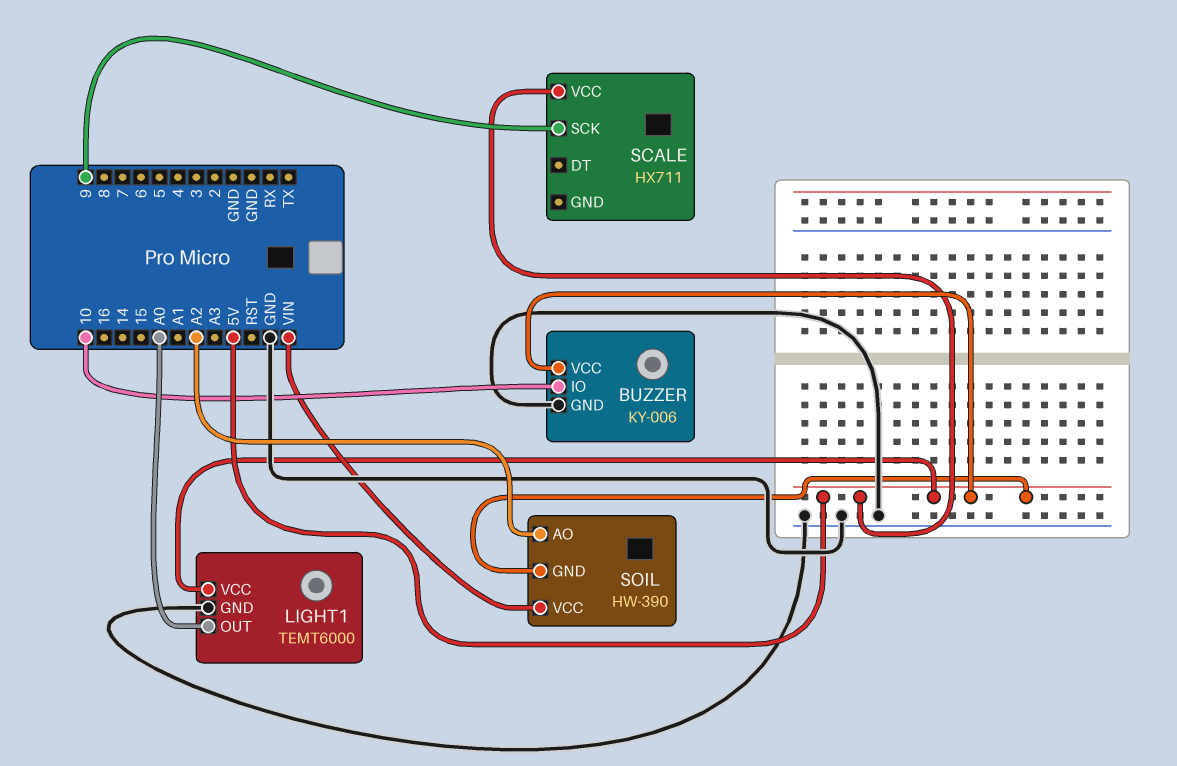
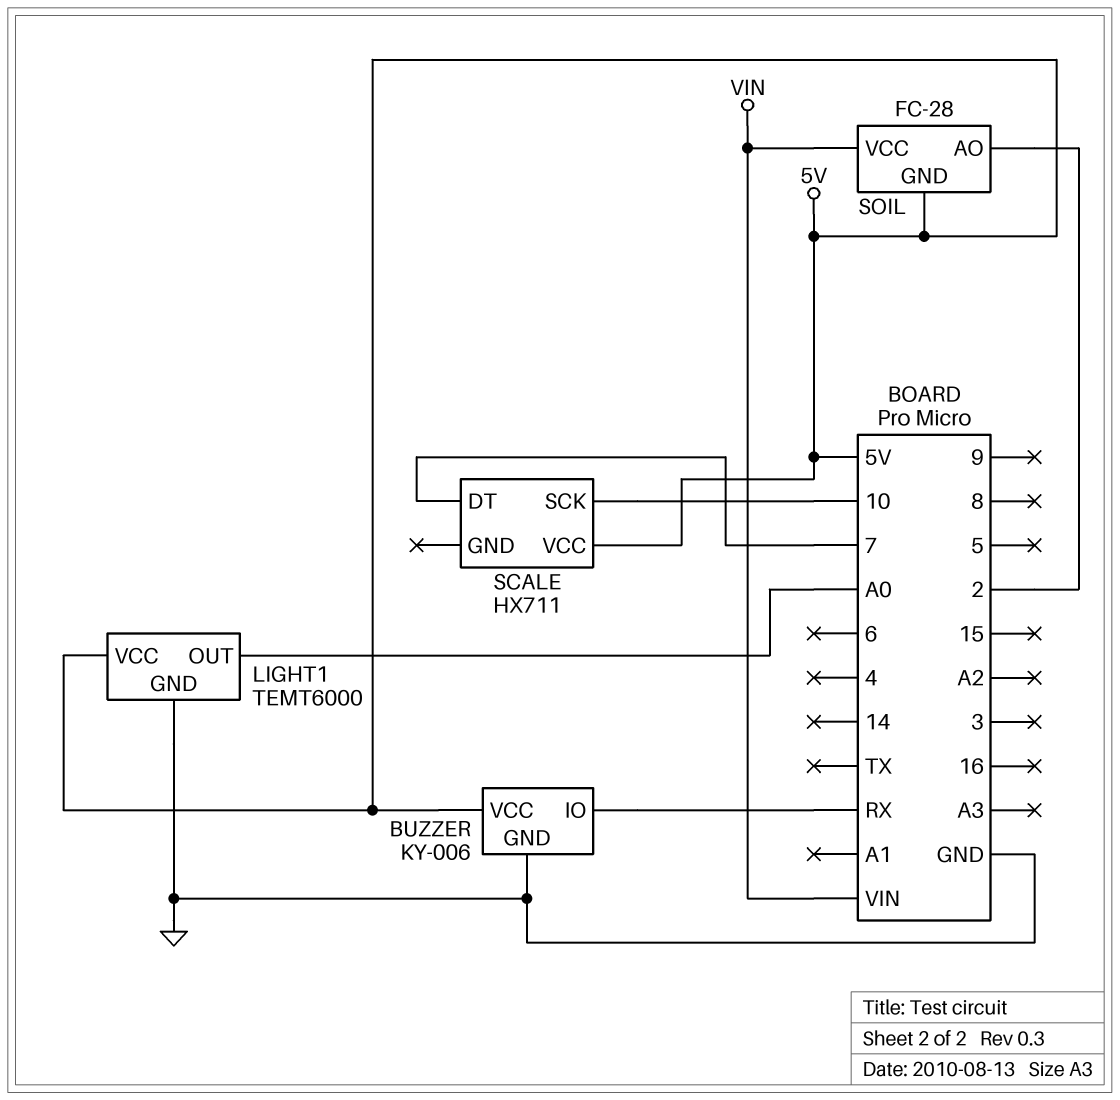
BUZZER pin IO: 10 -> RX
SCALE pin DT: none -> 7
SCALE pin SCK: 9 -> 10
SOIL: HW-390 -> FC-28
SOIL pin AO: A2 -> 2

